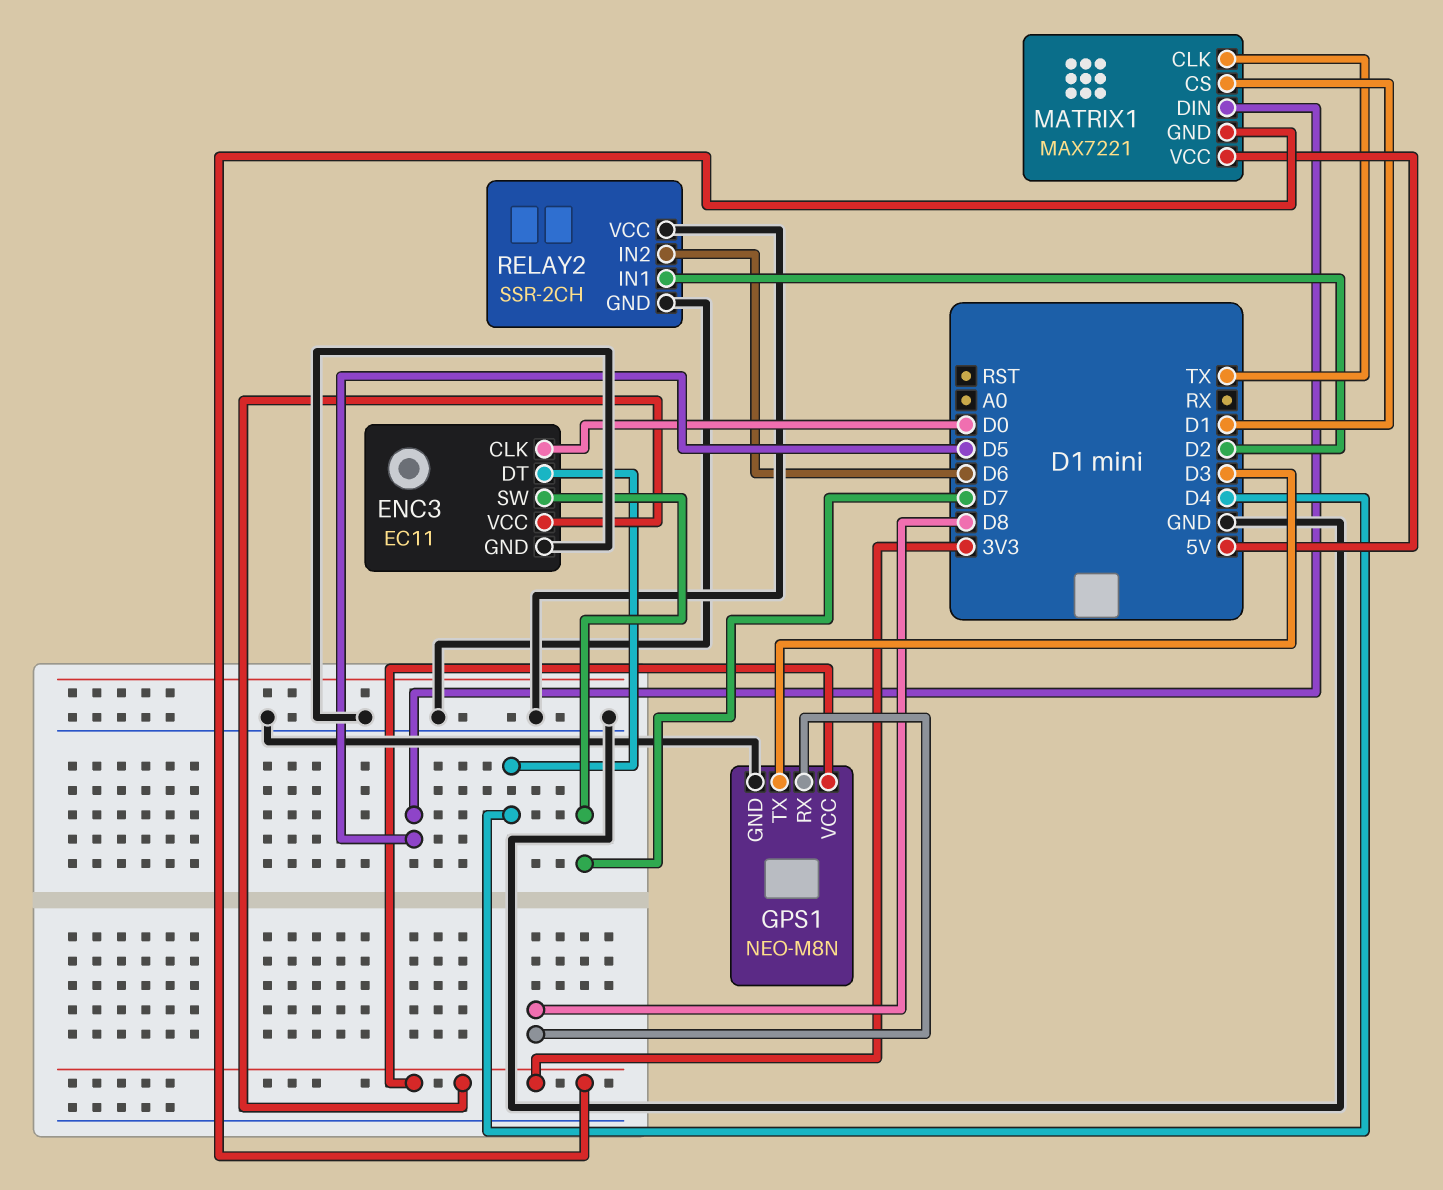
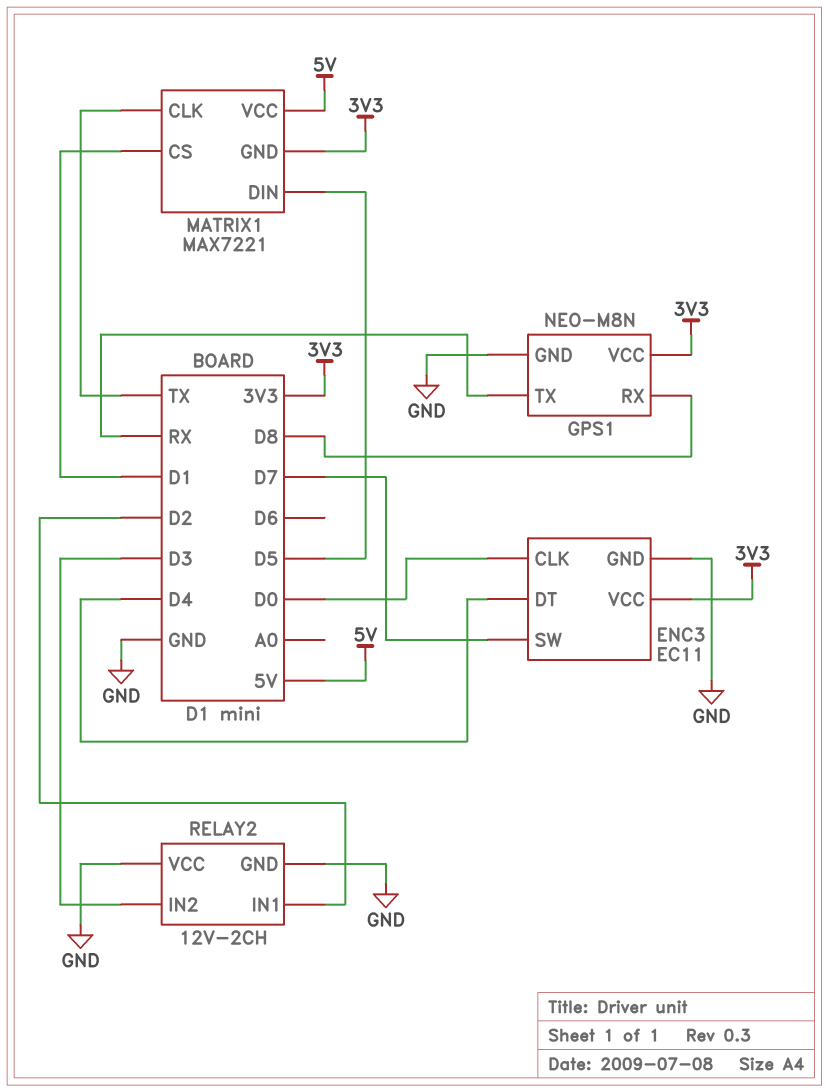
GPS1 pin TX: D3 -> RX
RELAY2: SSR-2CH -> 12V-2CH
RELAY2 pin IN2: D6 -> D3

